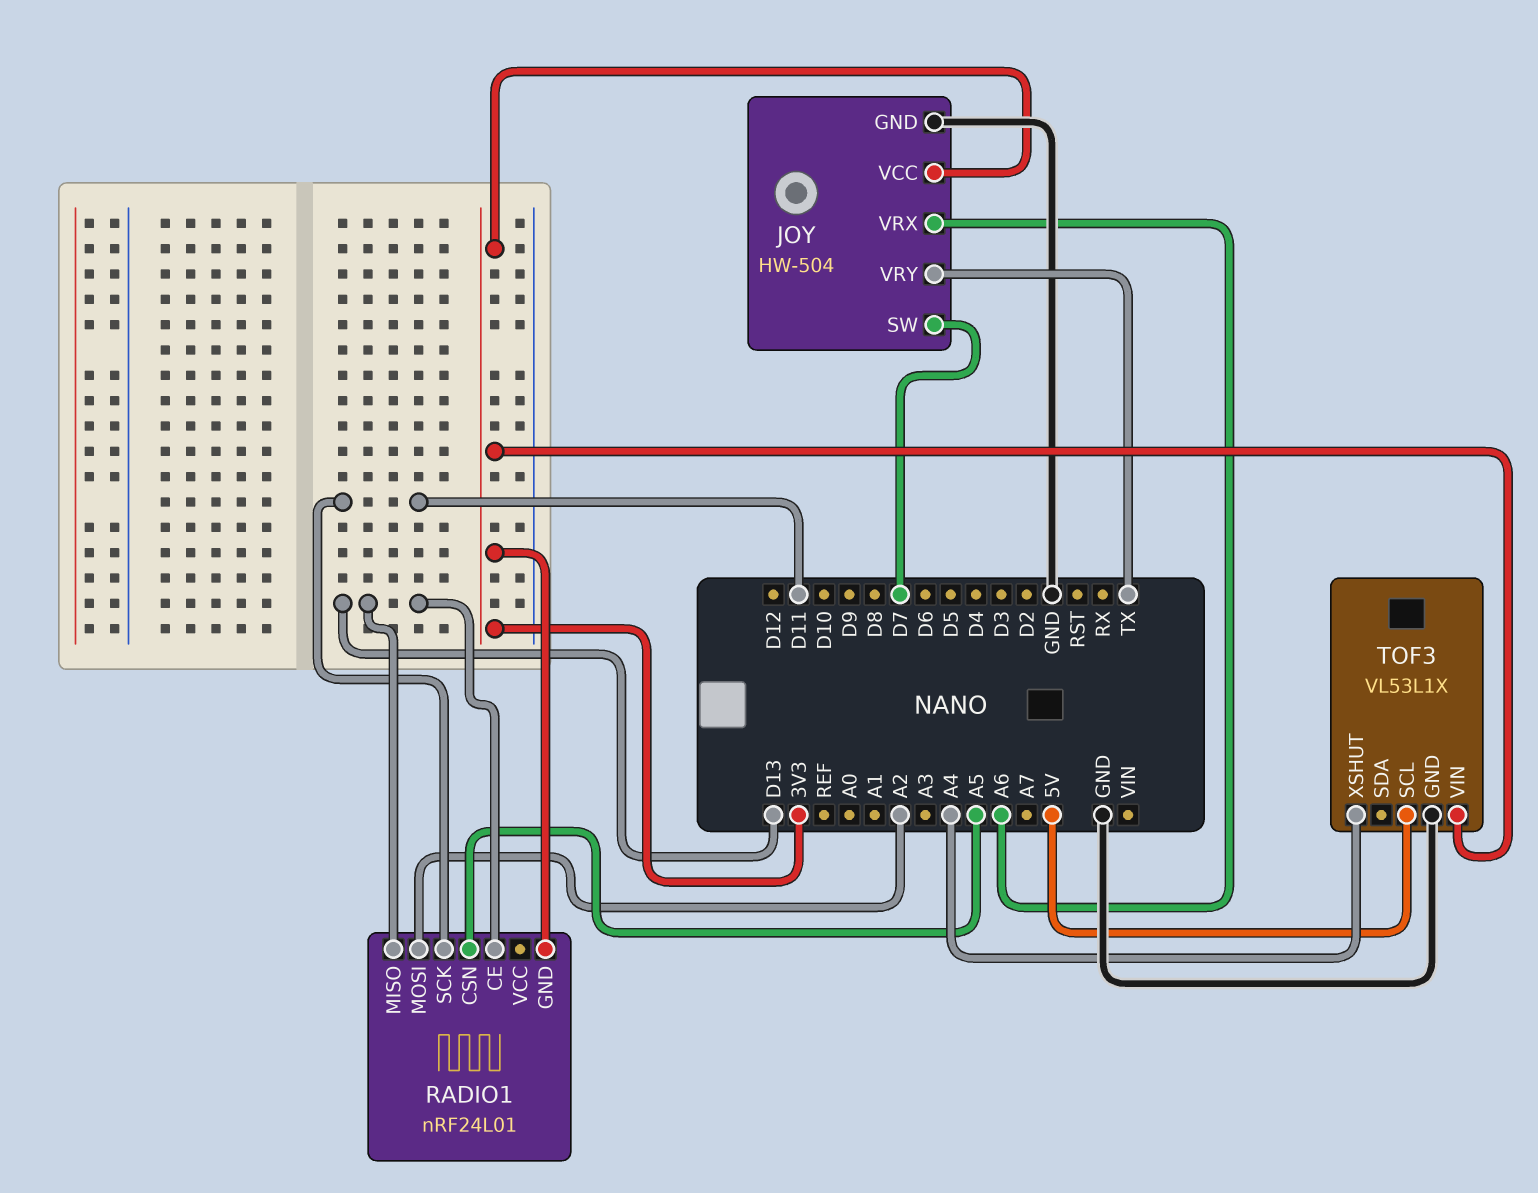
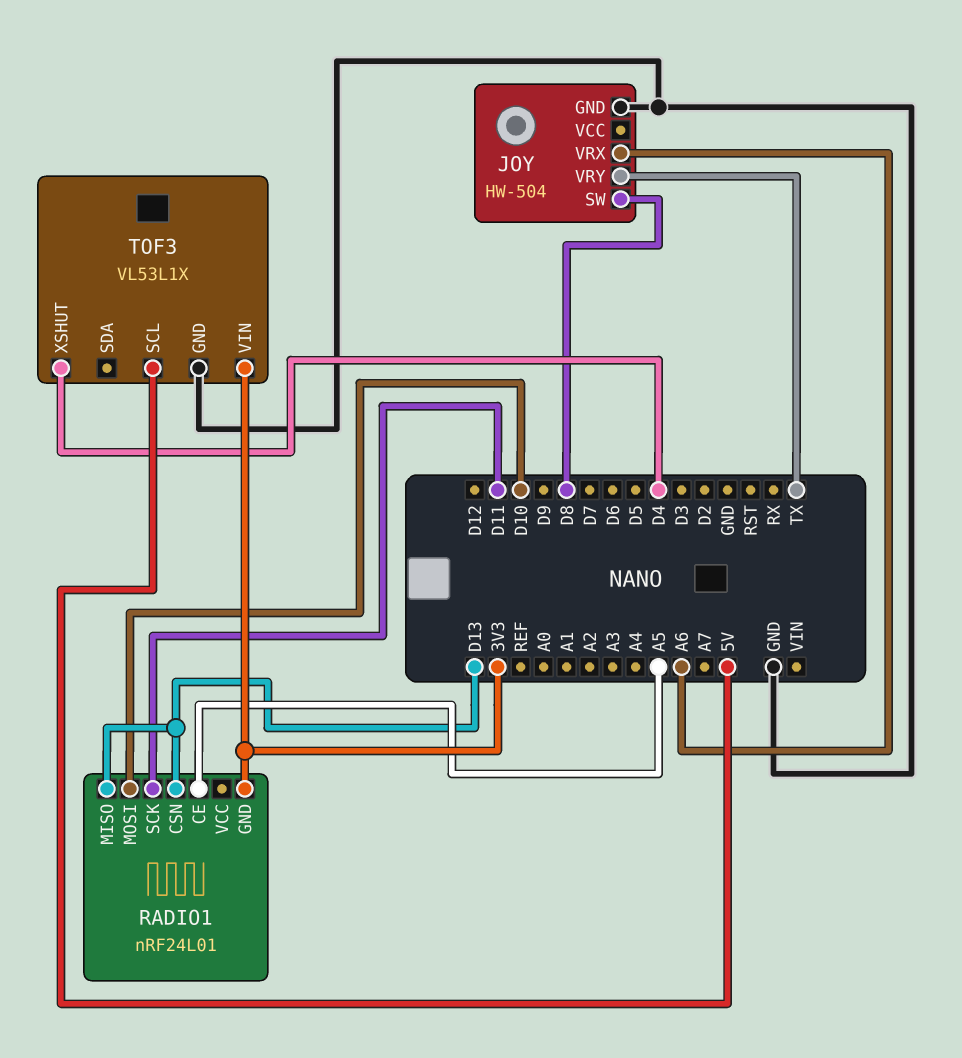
JOY pin SW: D7 -> D8
JOY pin VCC: 3V3 -> none
RADIO1 pin CE: D13 -> A5
RADIO1 pin CSN: A5 -> D13
RADIO1 pin MOSI: A2 -> D10
TOF3 pin XSHUT: A4 -> D4

